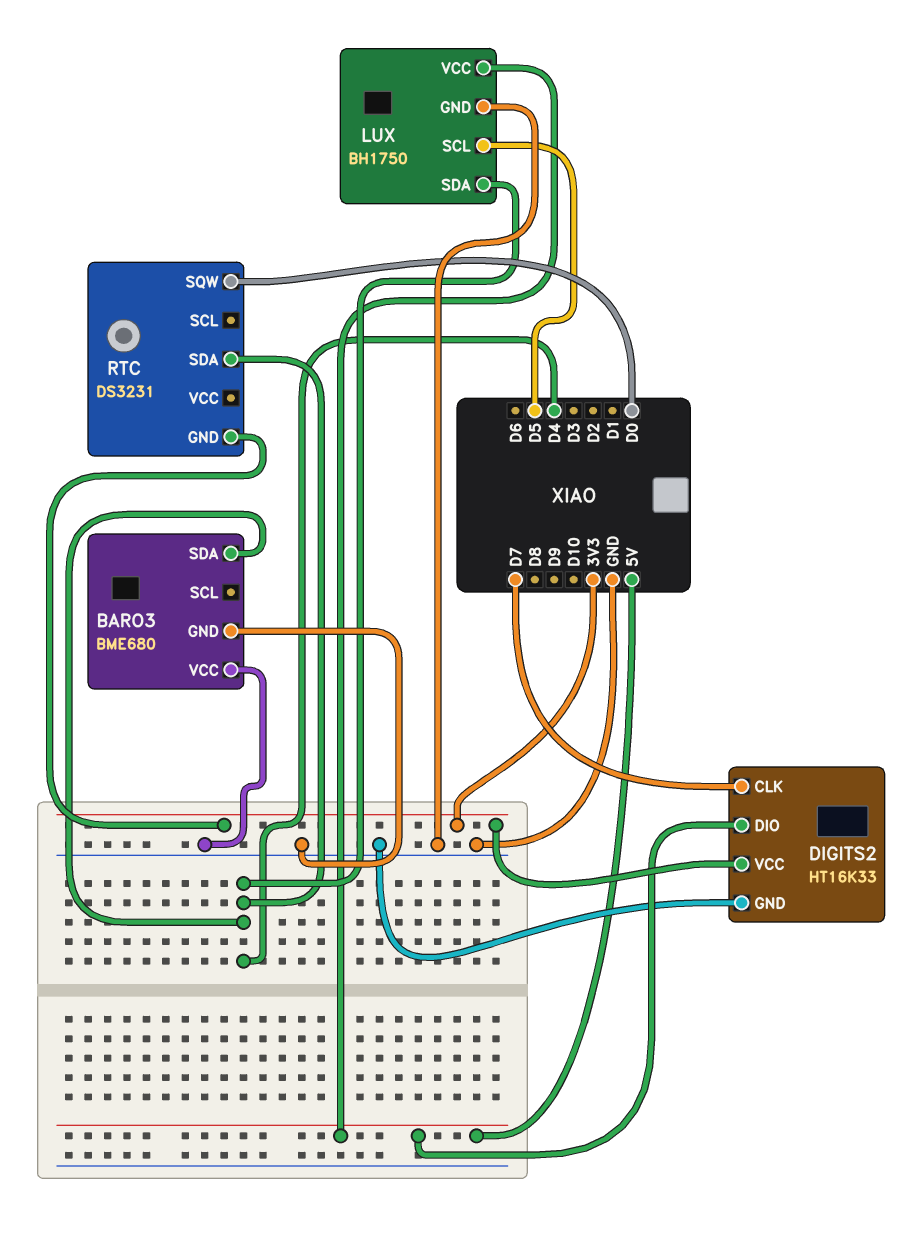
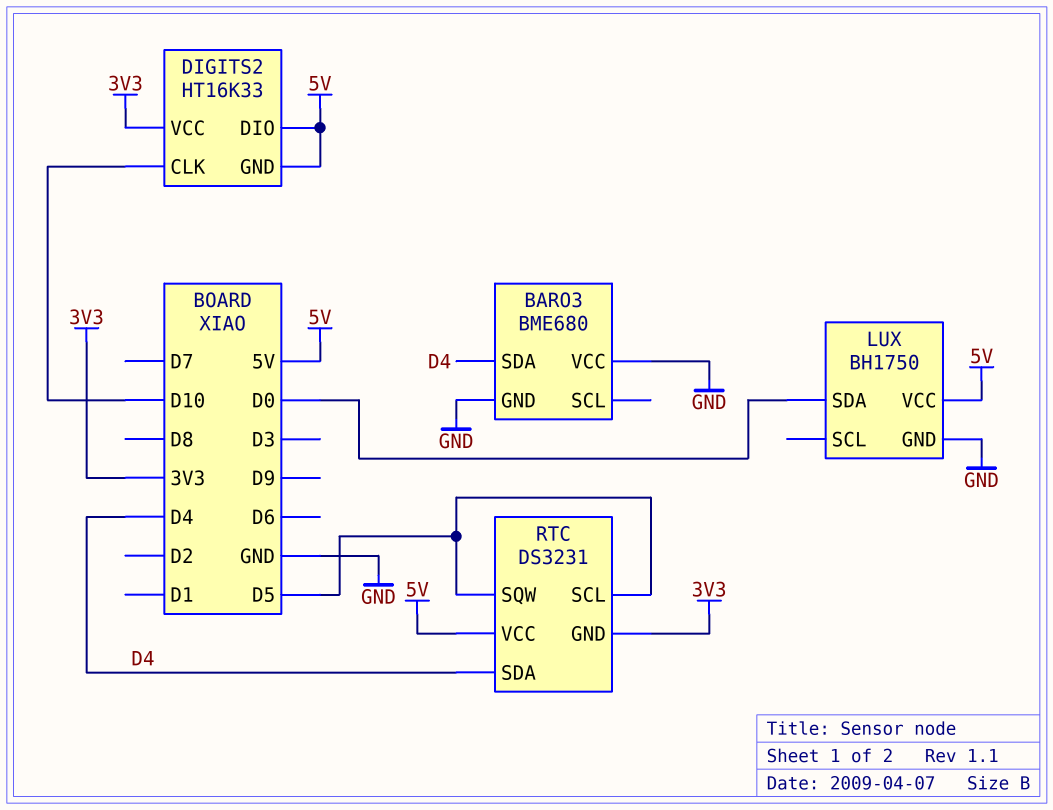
DIGITS2 pin CLK: D7 -> D10
DIGITS2 pin GND: GND -> 5V
LUX pin SCL: D5 -> none
LUX pin SDA: D4 -> D0
RTC pin SCL: none -> D5
RTC pin SQW: D0 -> D5
RTC pin VCC: none -> 5V

